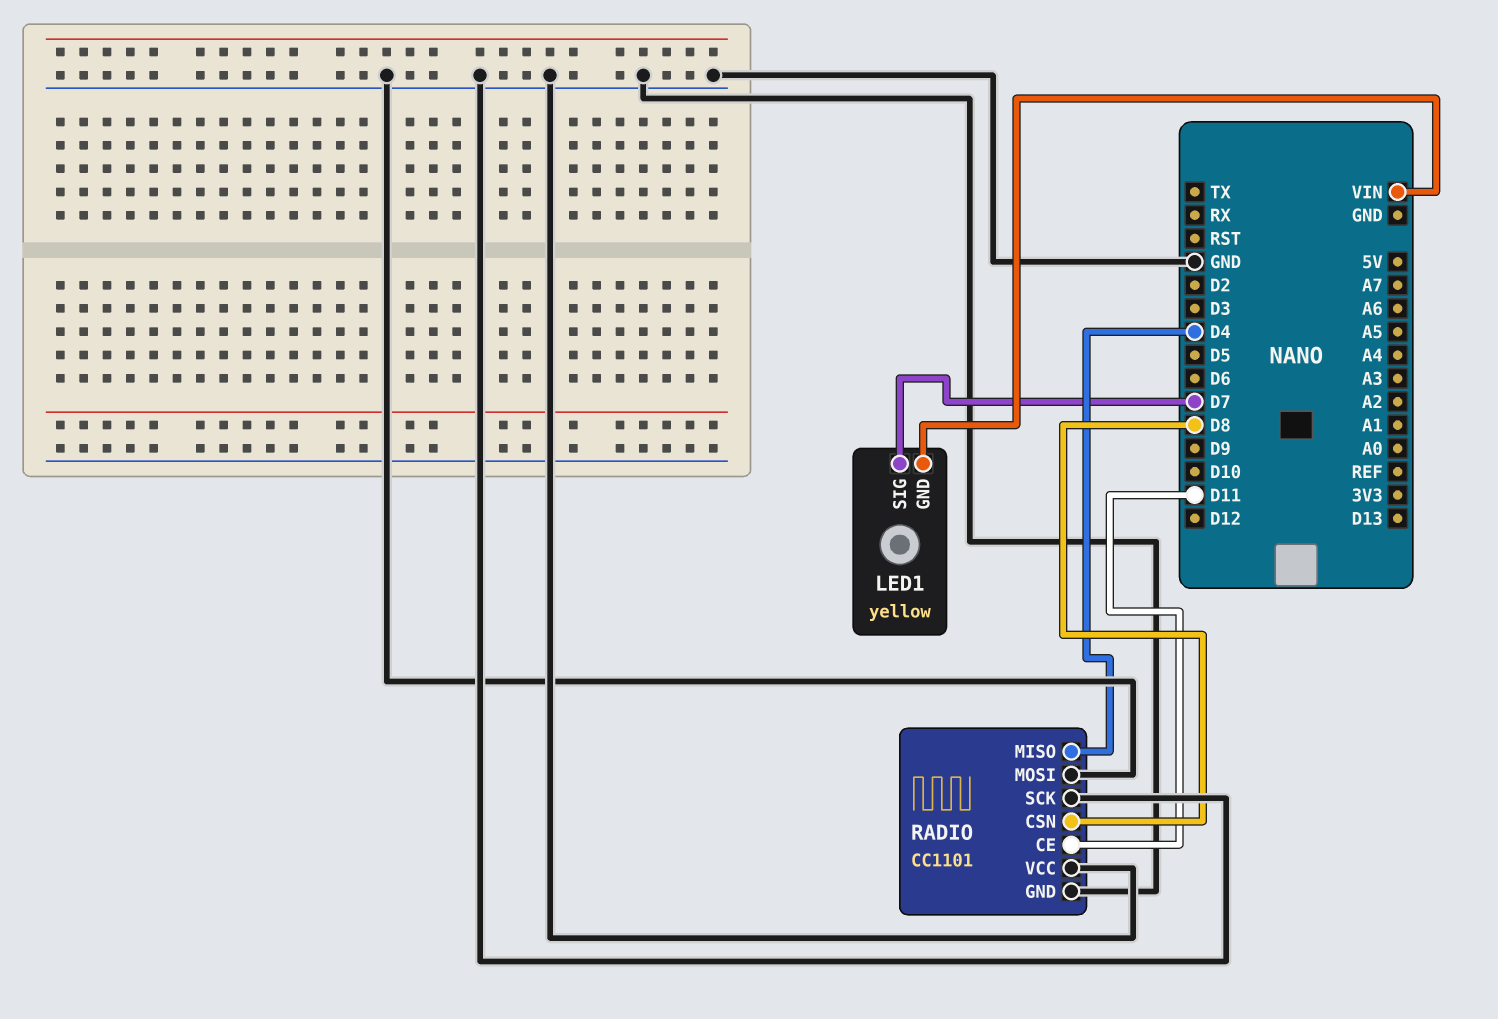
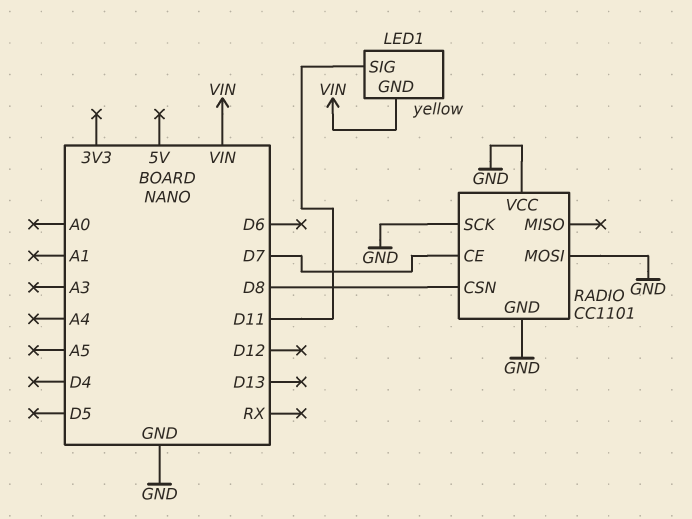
LED1 pin SIG: D7 -> D11
RADIO pin CE: D11 -> D7
RADIO pin MISO: D4 -> none

